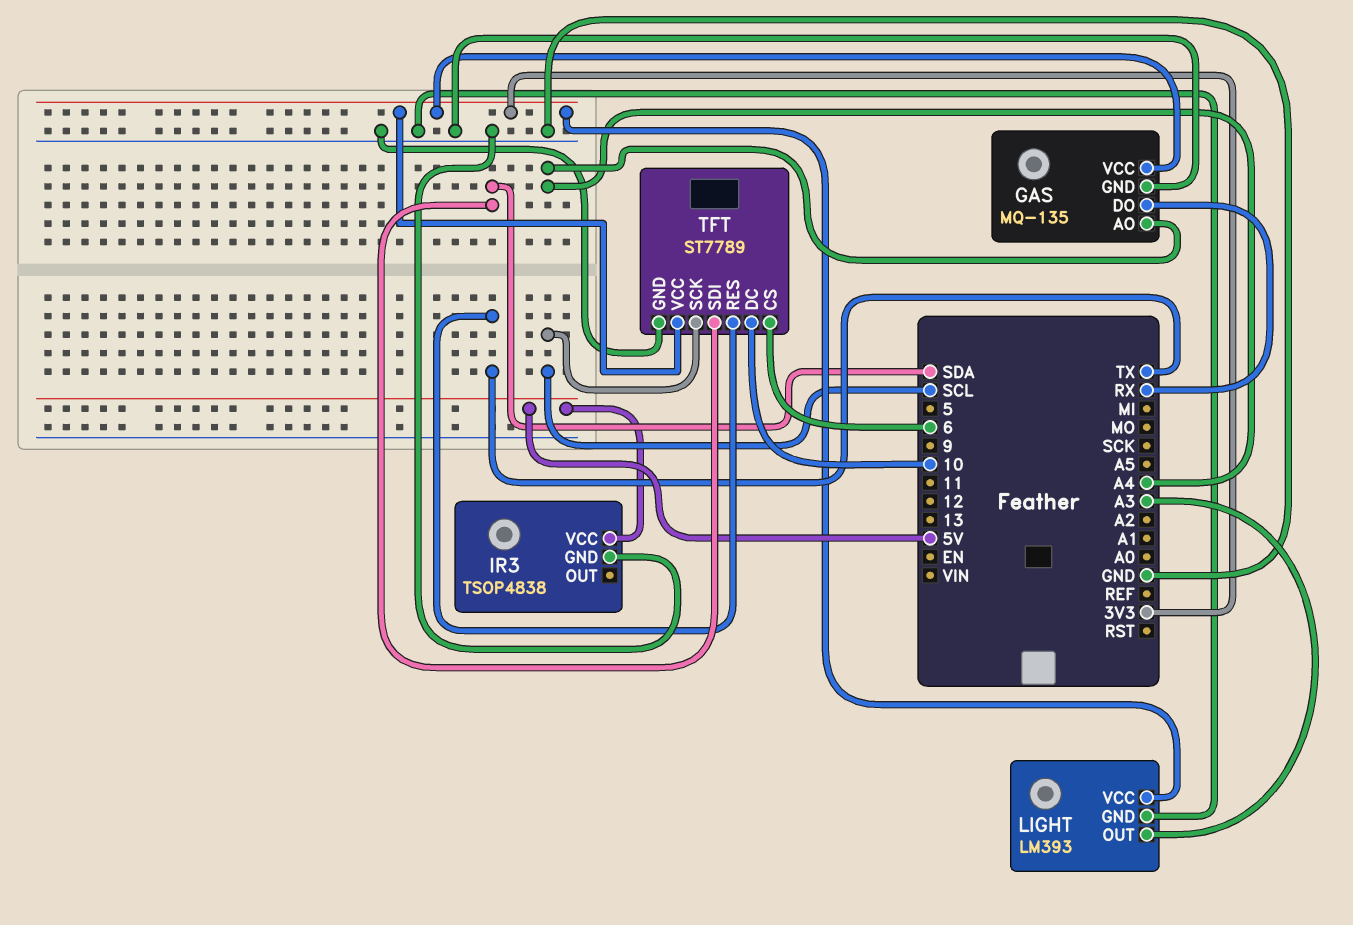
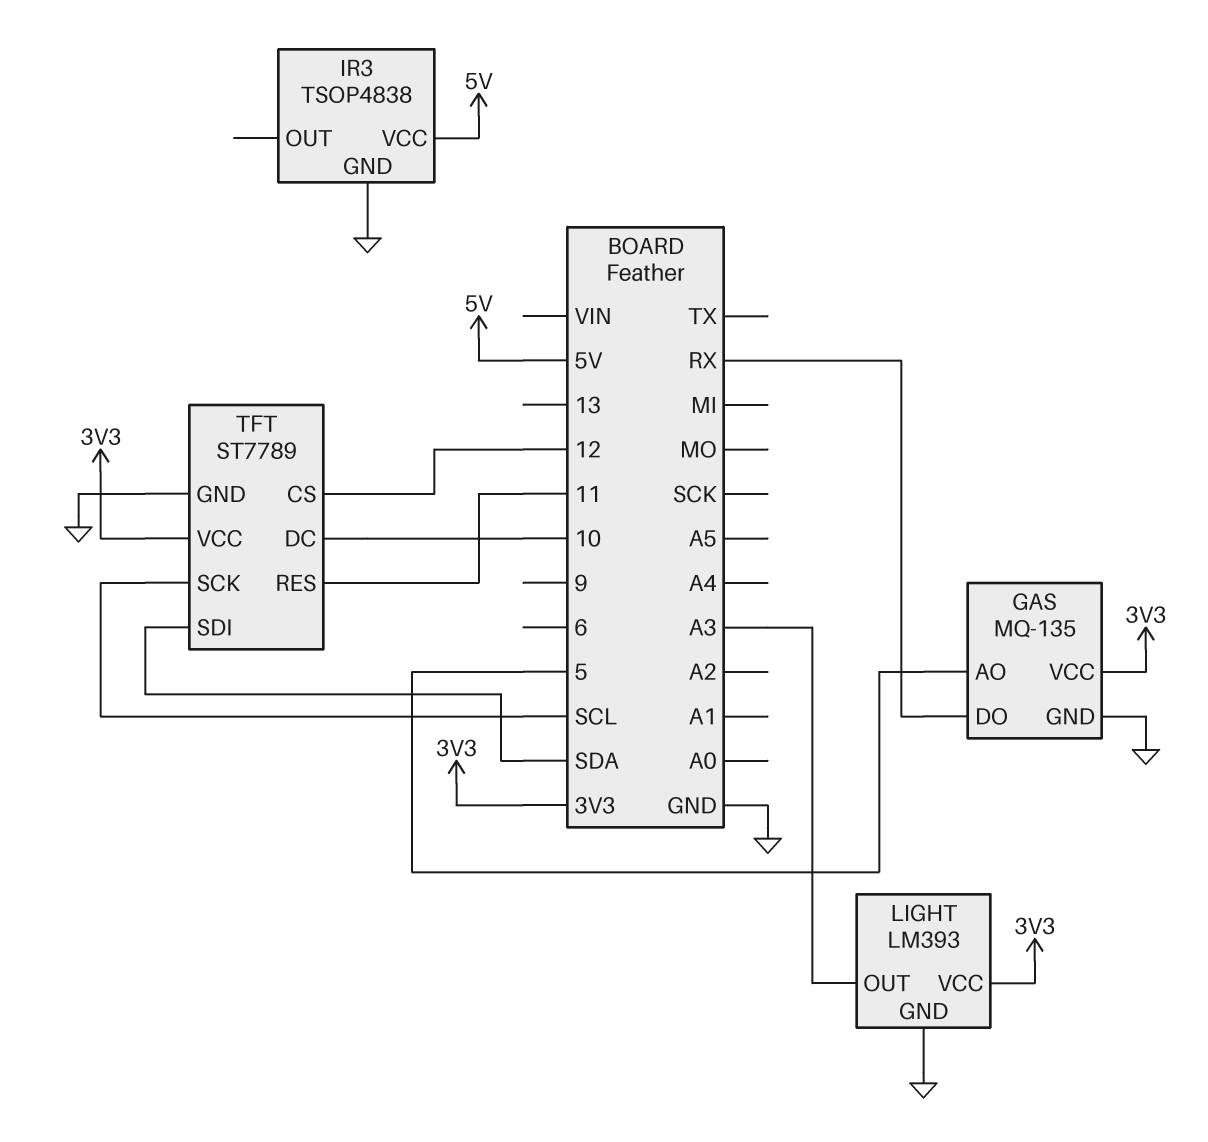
GAS pin AO: A4 -> 5
TFT pin CS: 6 -> 12
TFT pin RES: TX -> 11

